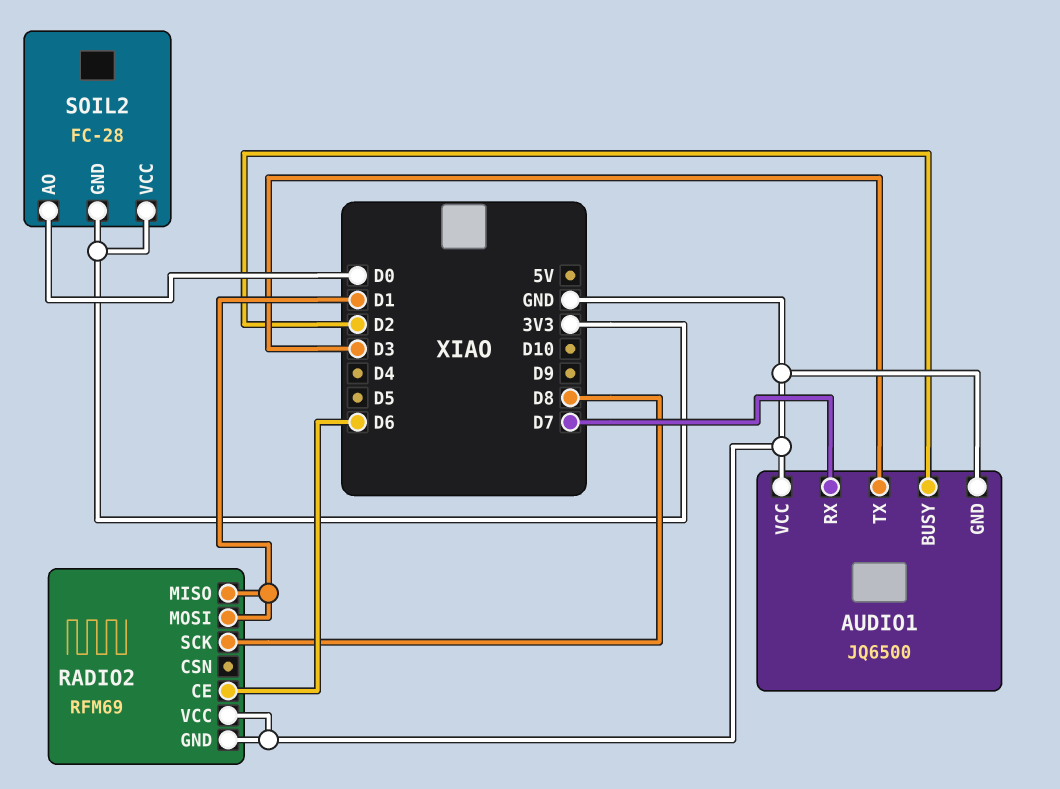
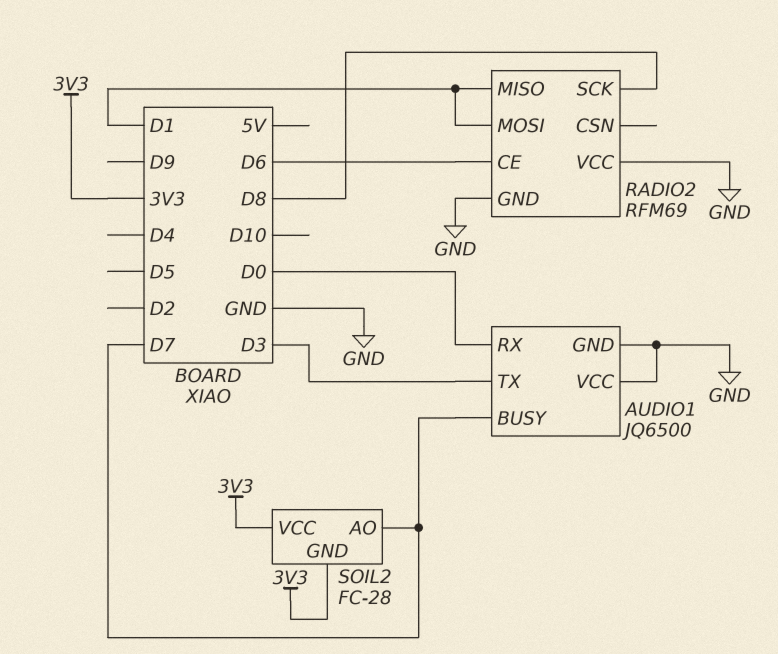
AUDIO1 pin BUSY: D2 -> D7
AUDIO1 pin RX: D7 -> D0
SOIL2 pin AO: D0 -> D7

